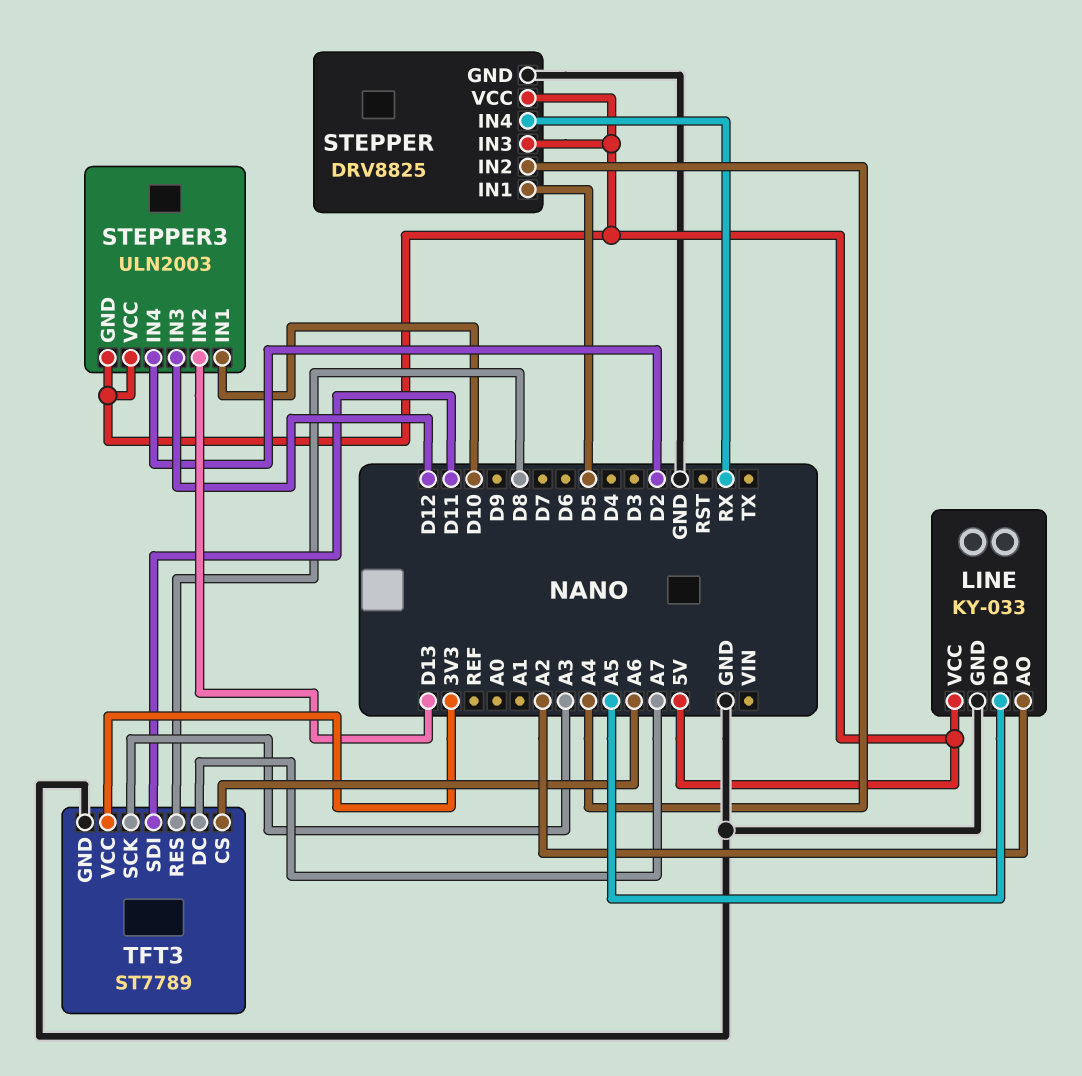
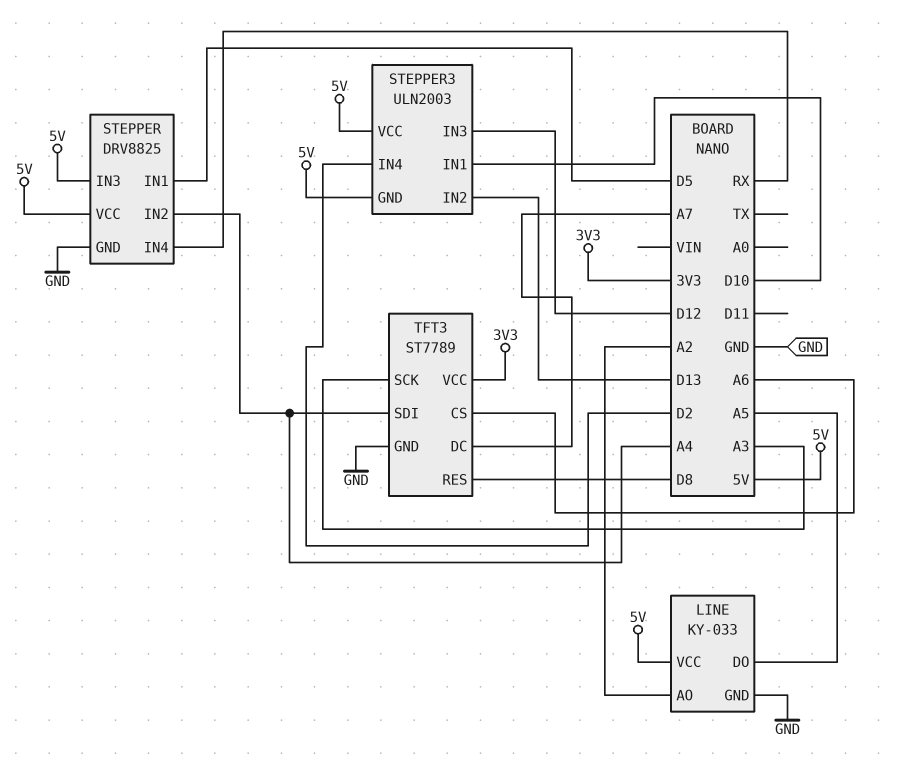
TFT3 pin SDI: D11 -> A4

